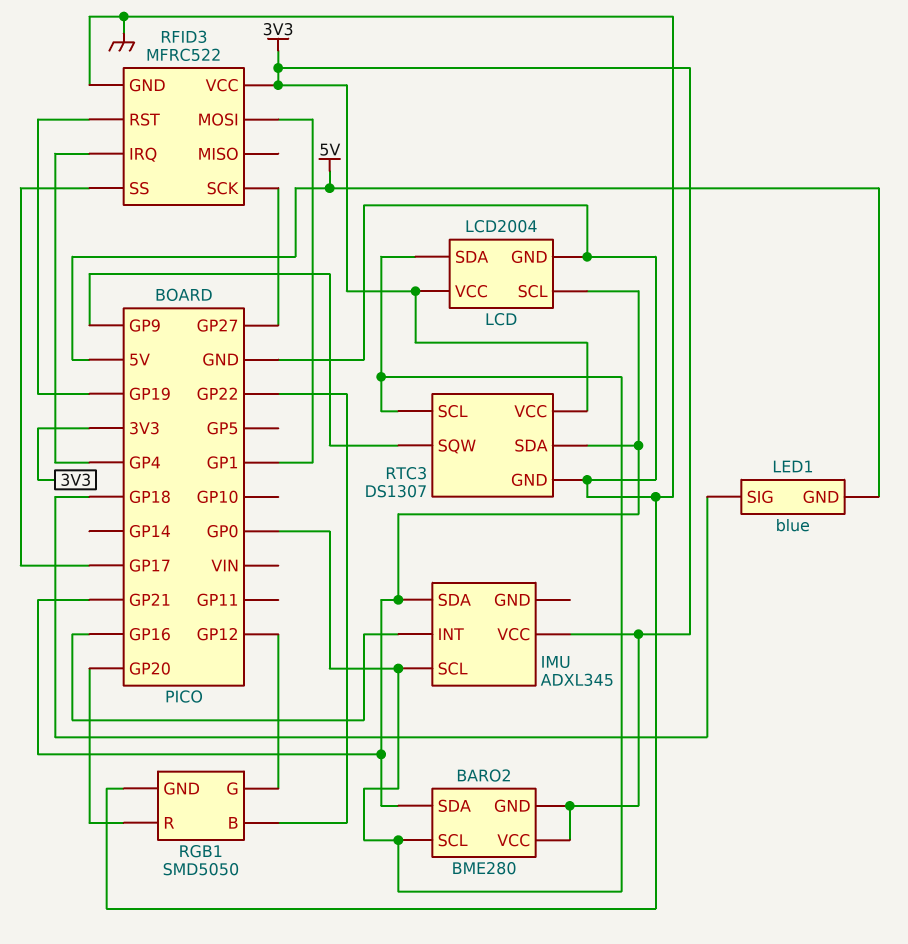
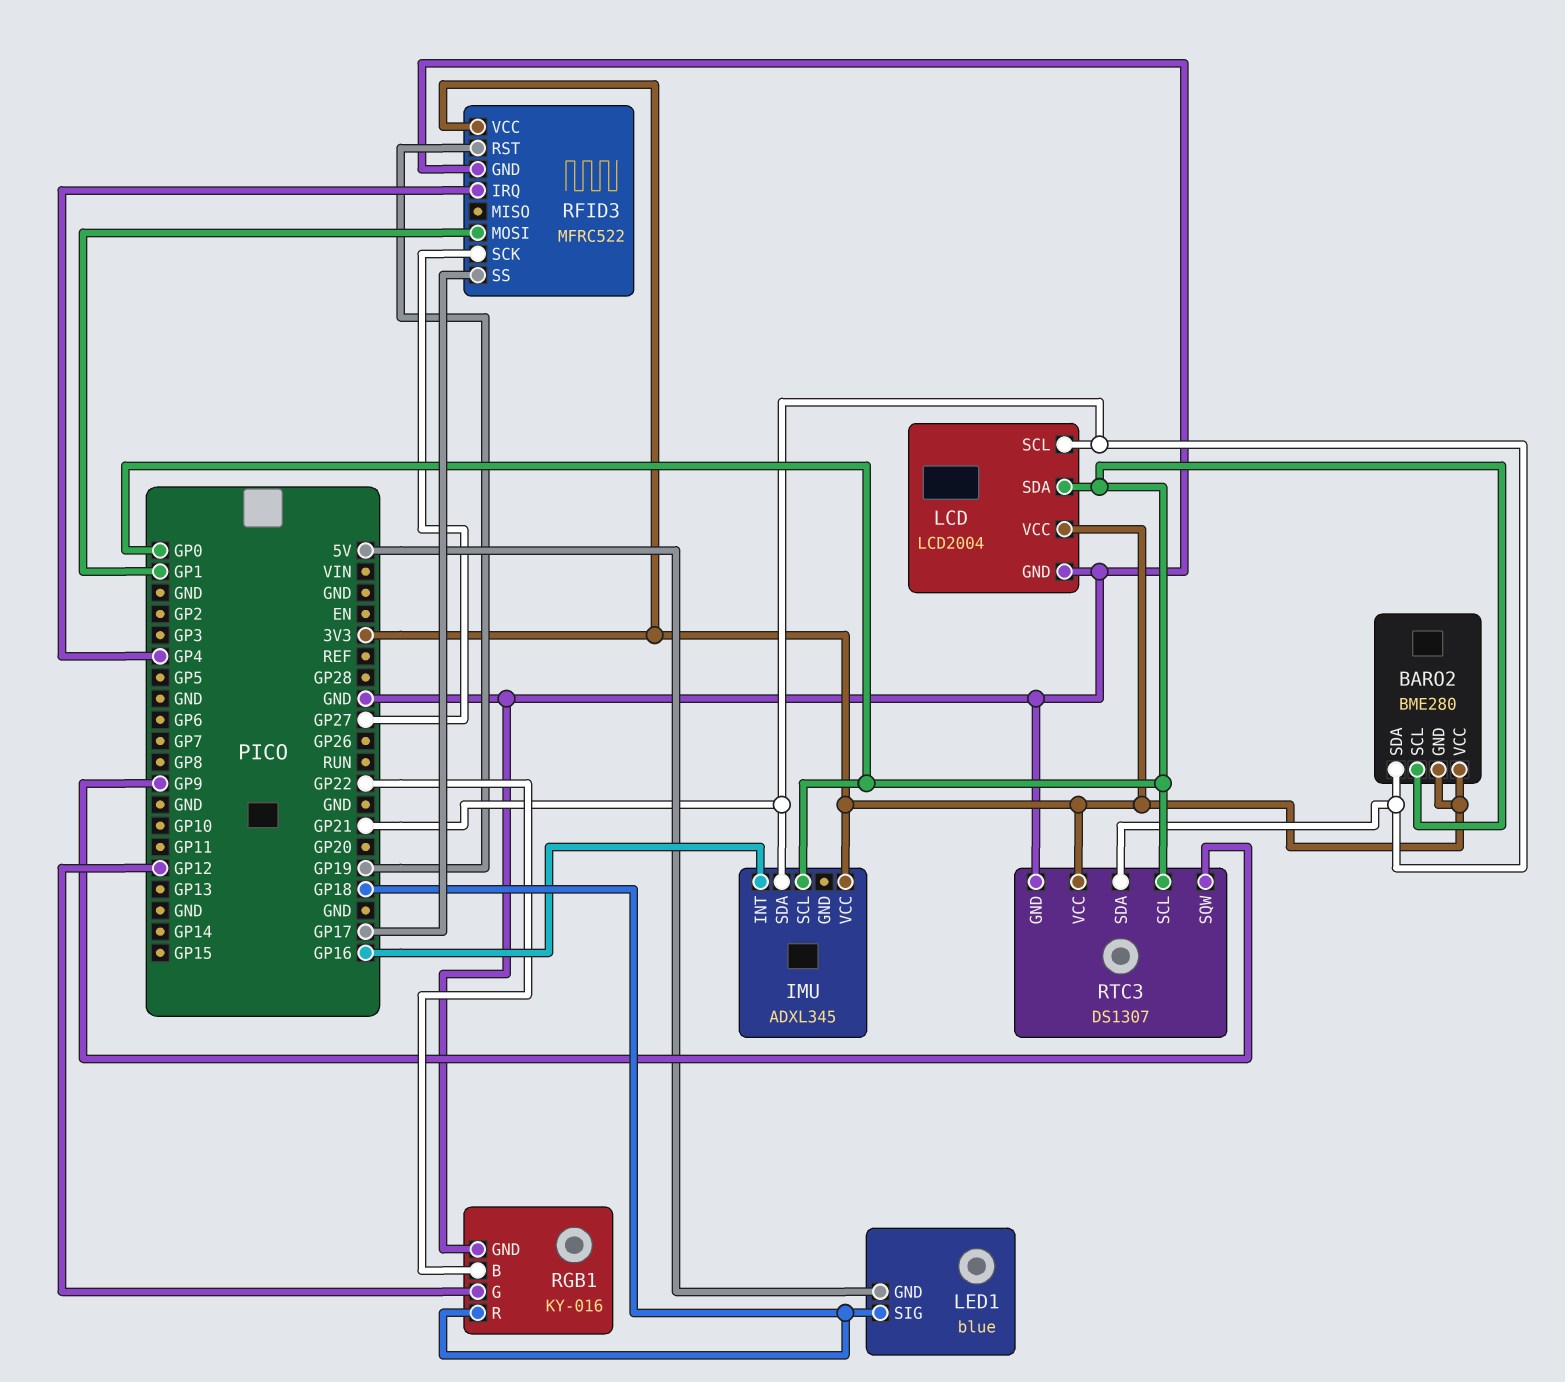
RGB1: SMD5050 -> KY-016
RGB1 pin R: GP20 -> GP18

